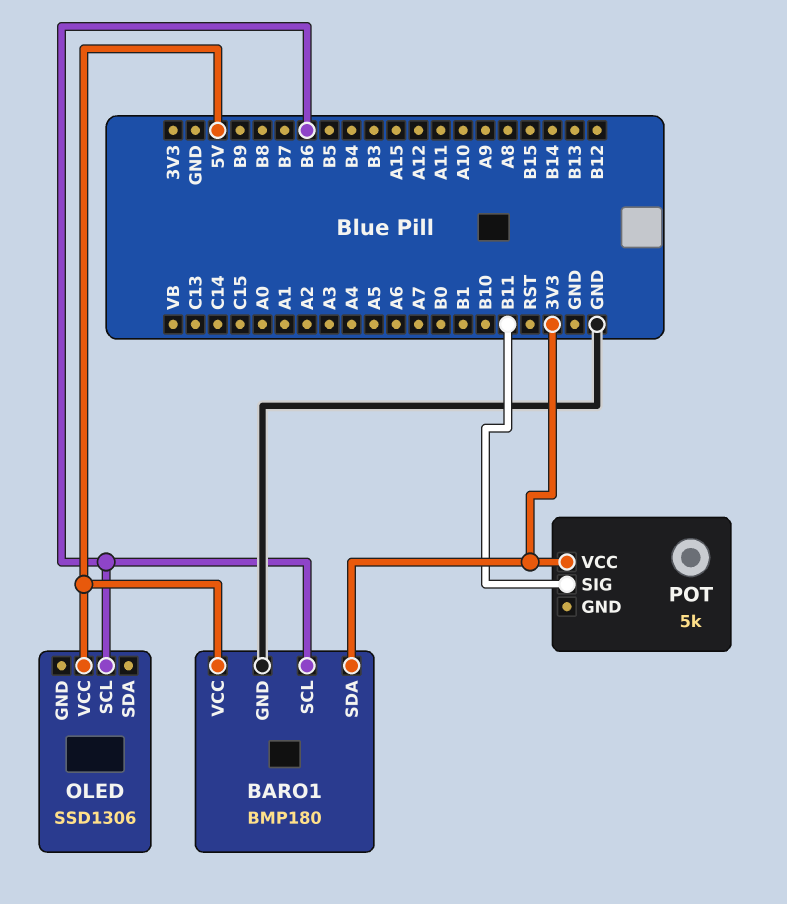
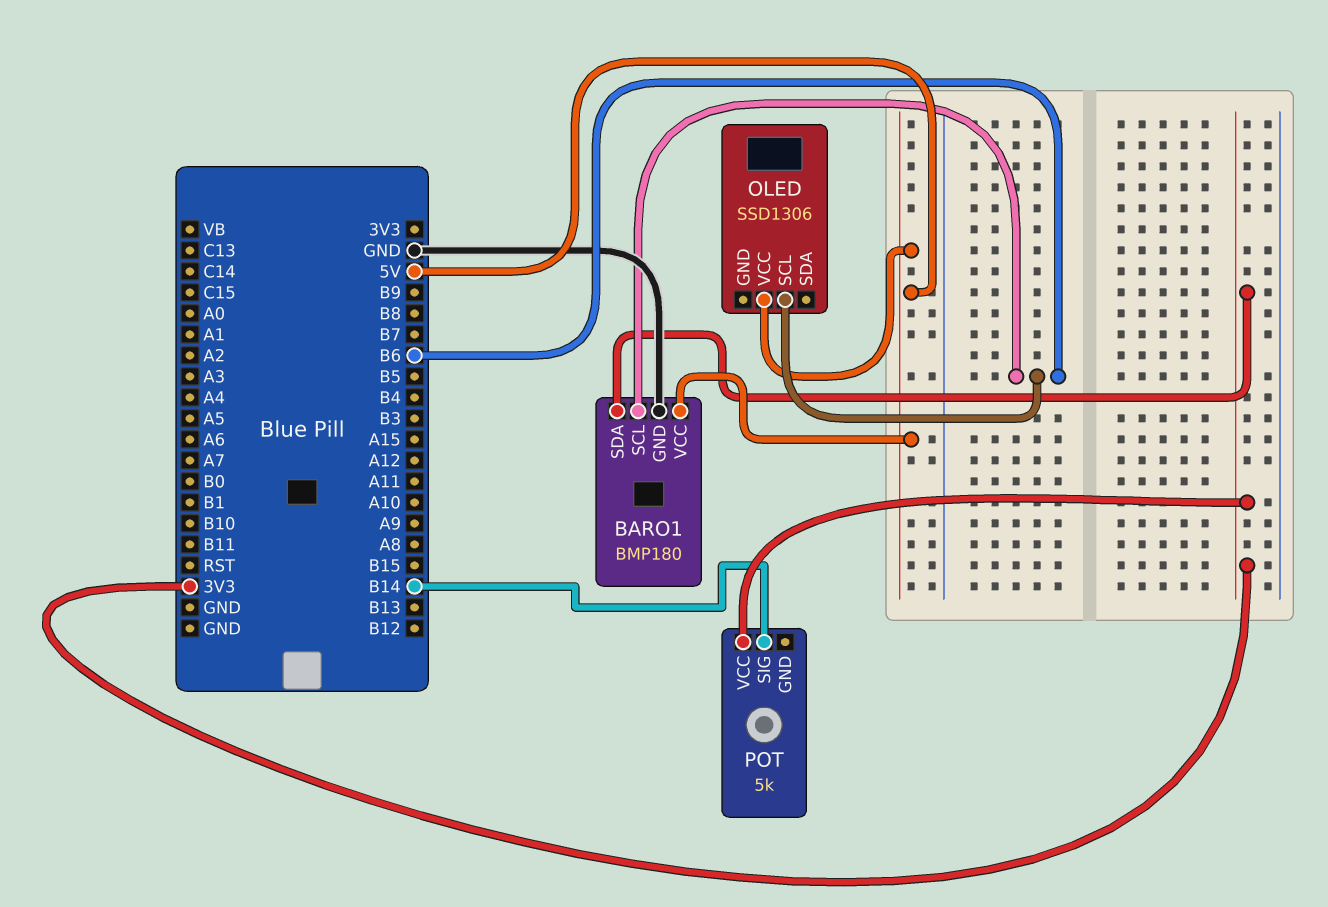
POT pin SIG: B11 -> B14

